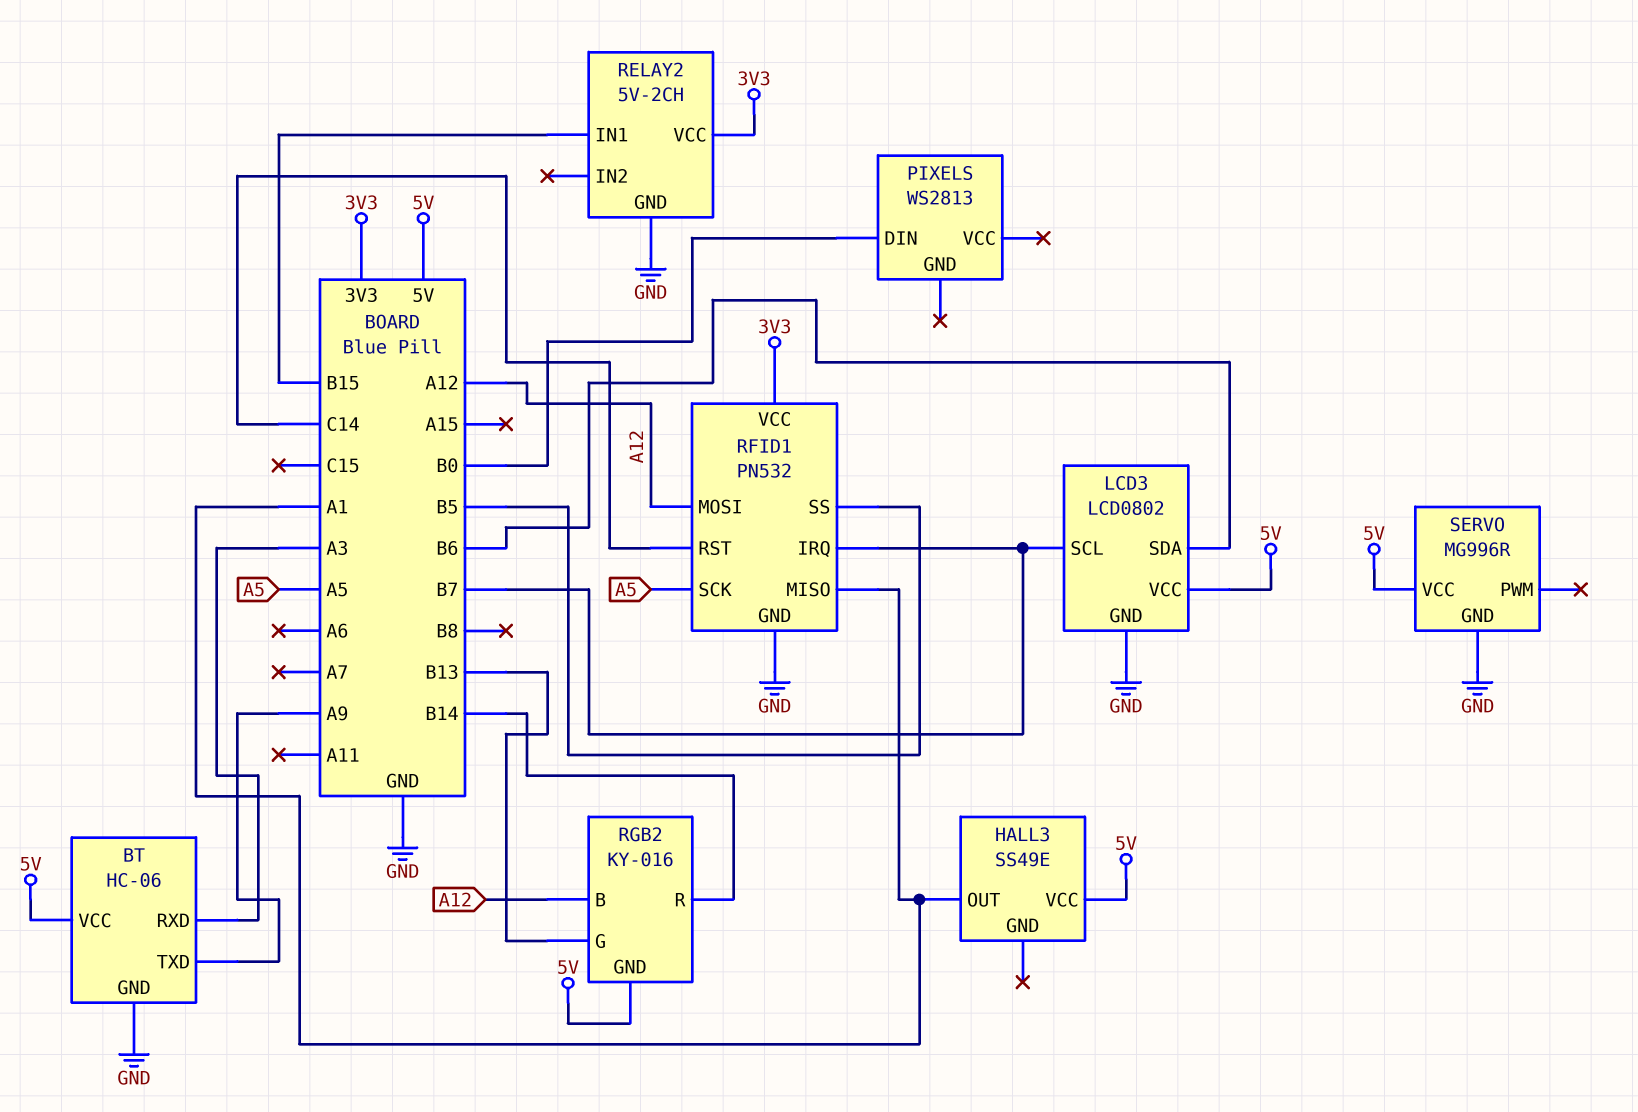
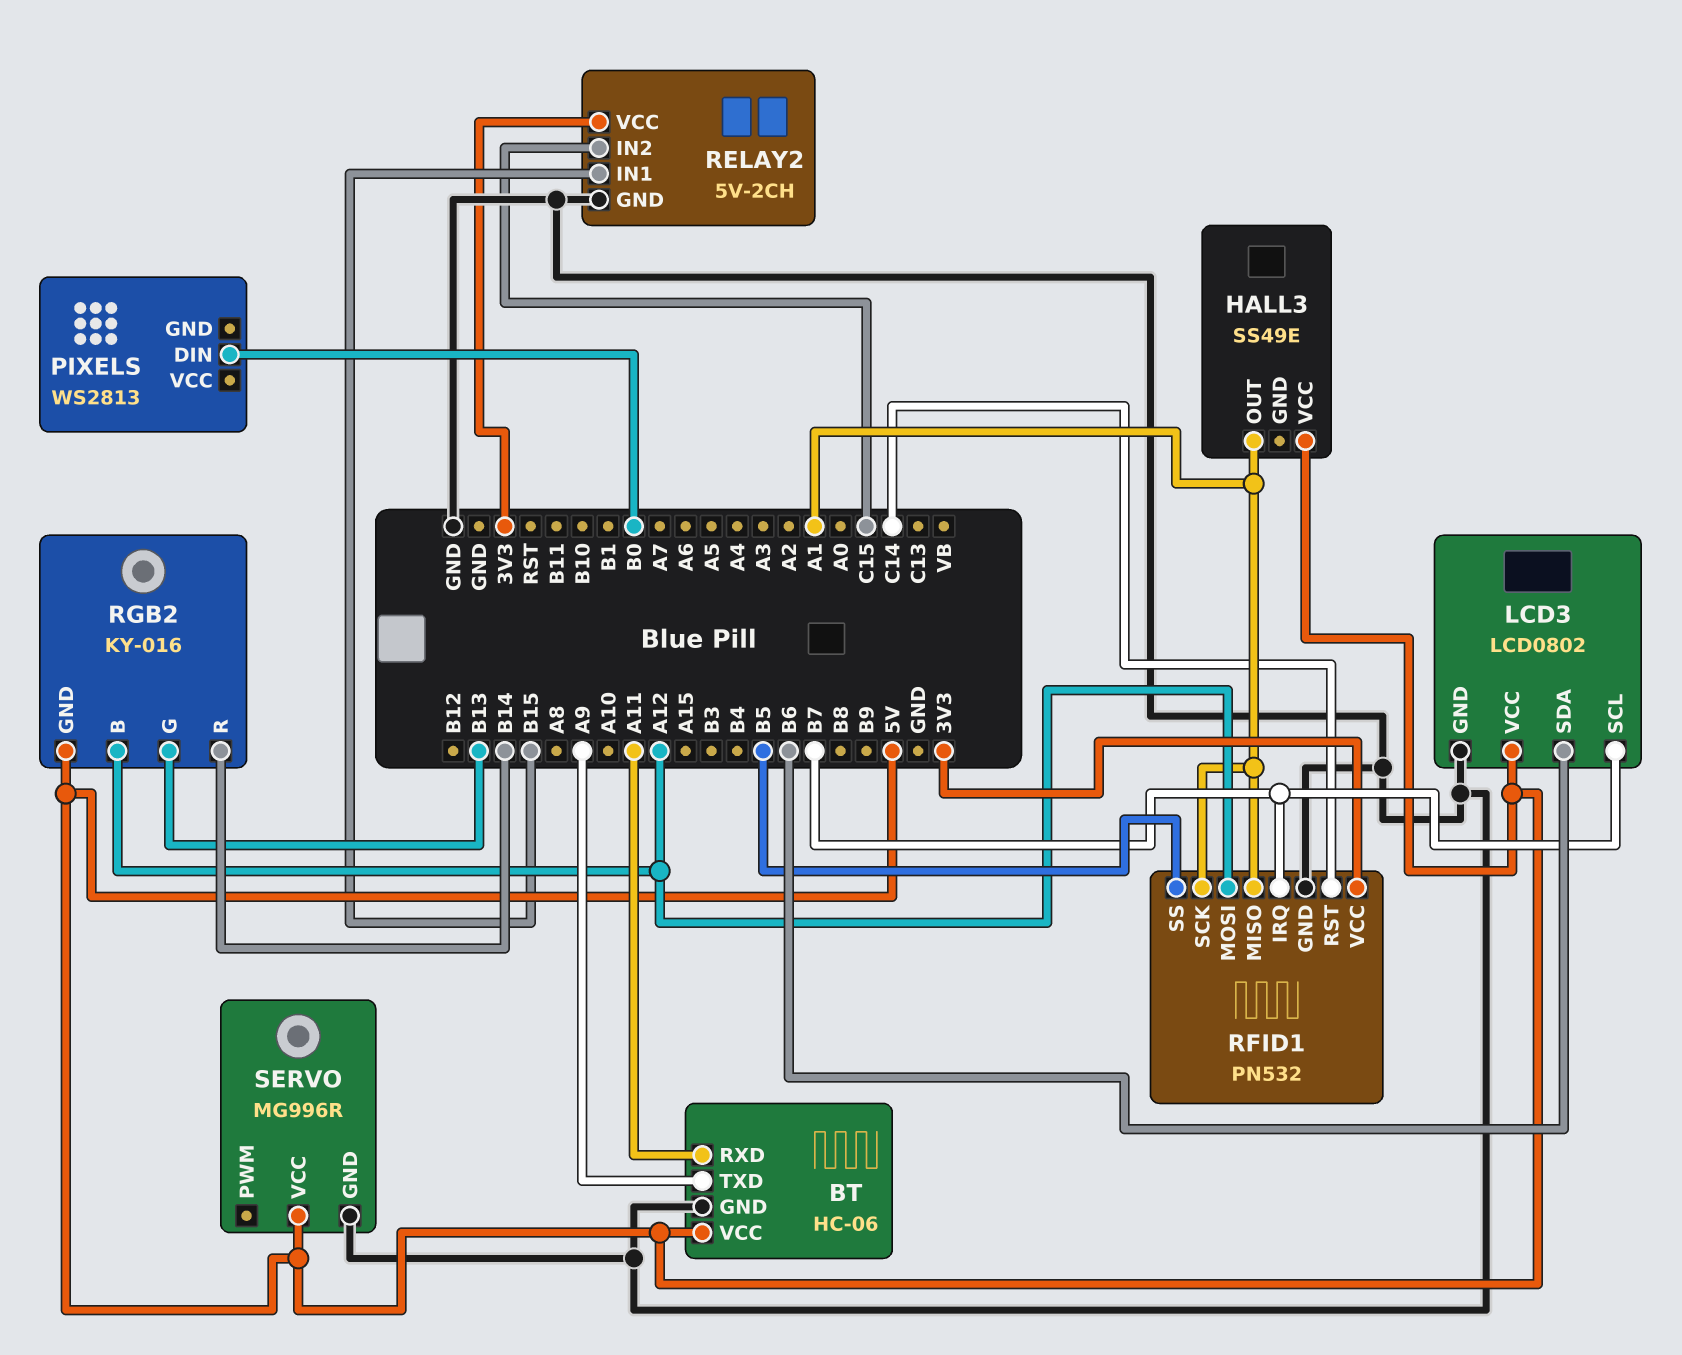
BT pin RXD: A3 -> A11
RELAY2 pin IN2: none -> C15
RFID1 pin SCK: A5 -> A1

